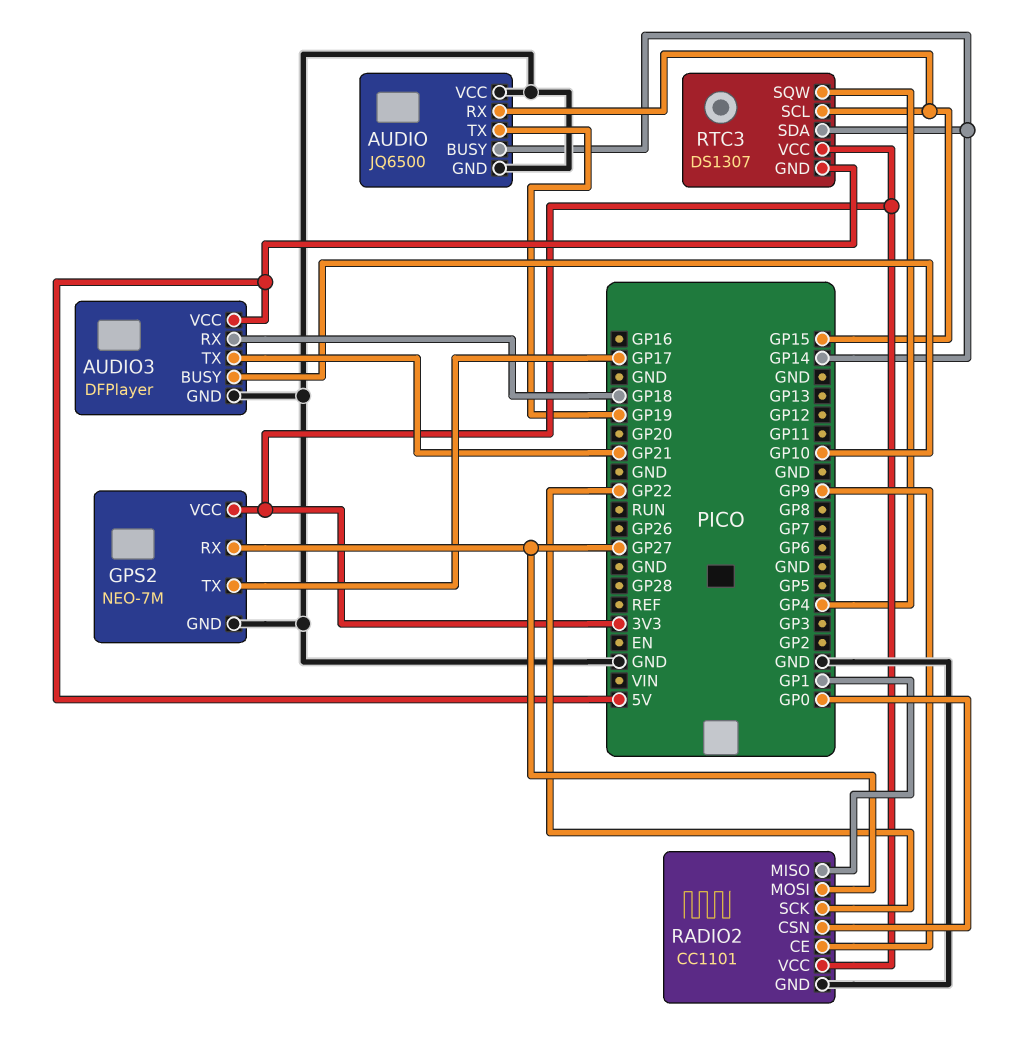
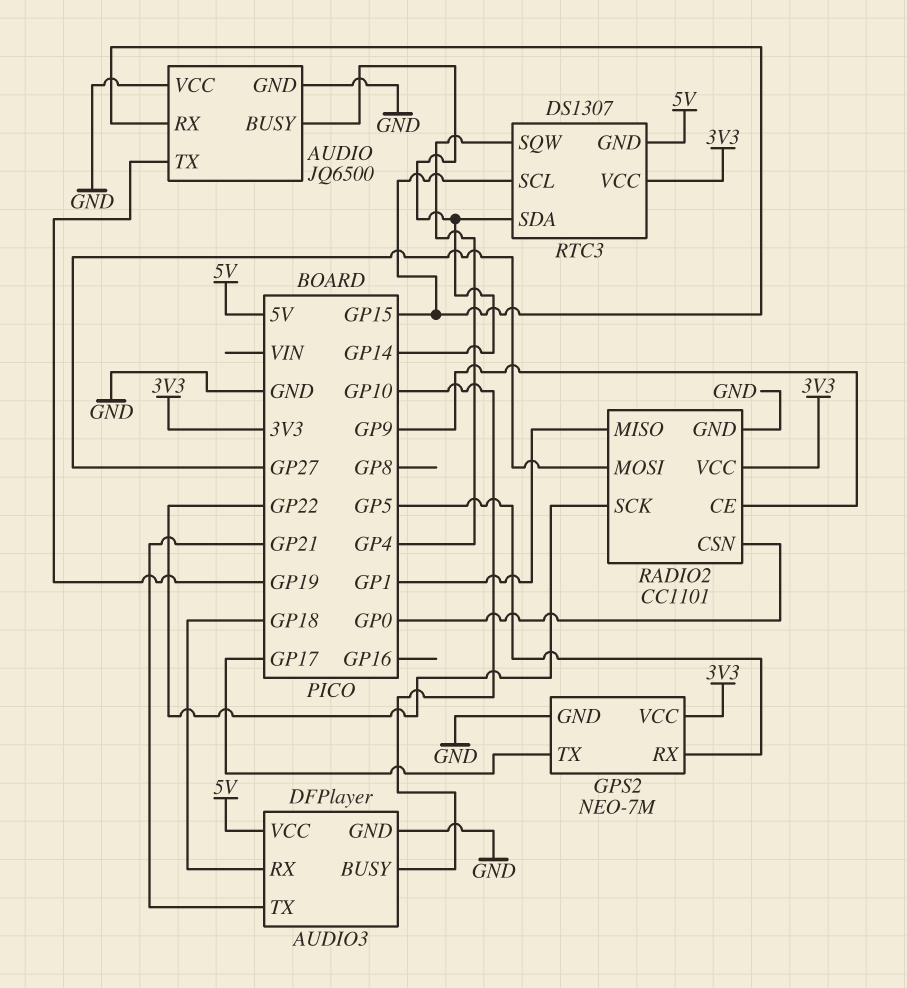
GPS2 pin RX: GP27 -> GP5

